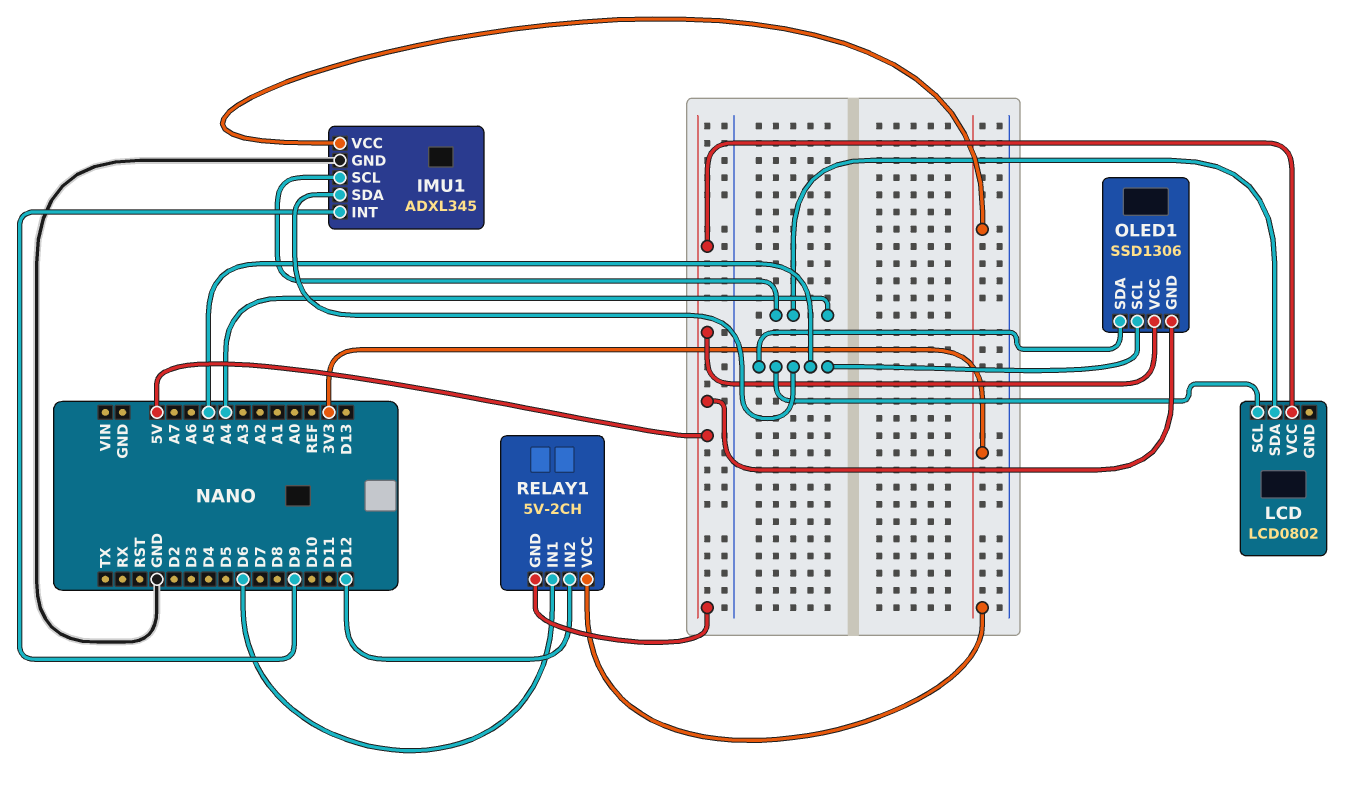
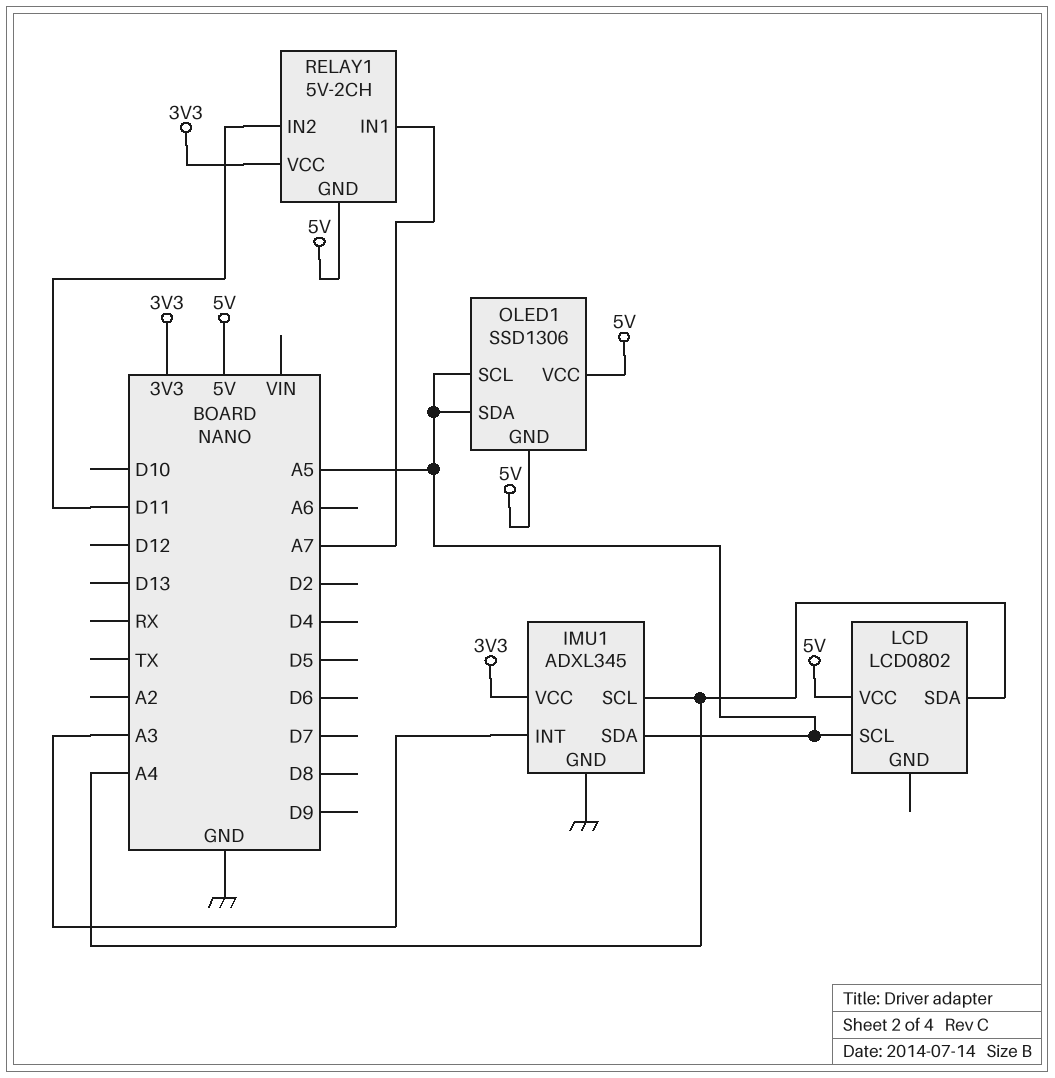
IMU1 pin INT: D9 -> A3
RELAY1 pin IN1: D6 -> A7
RELAY1 pin IN2: D12 -> D11

